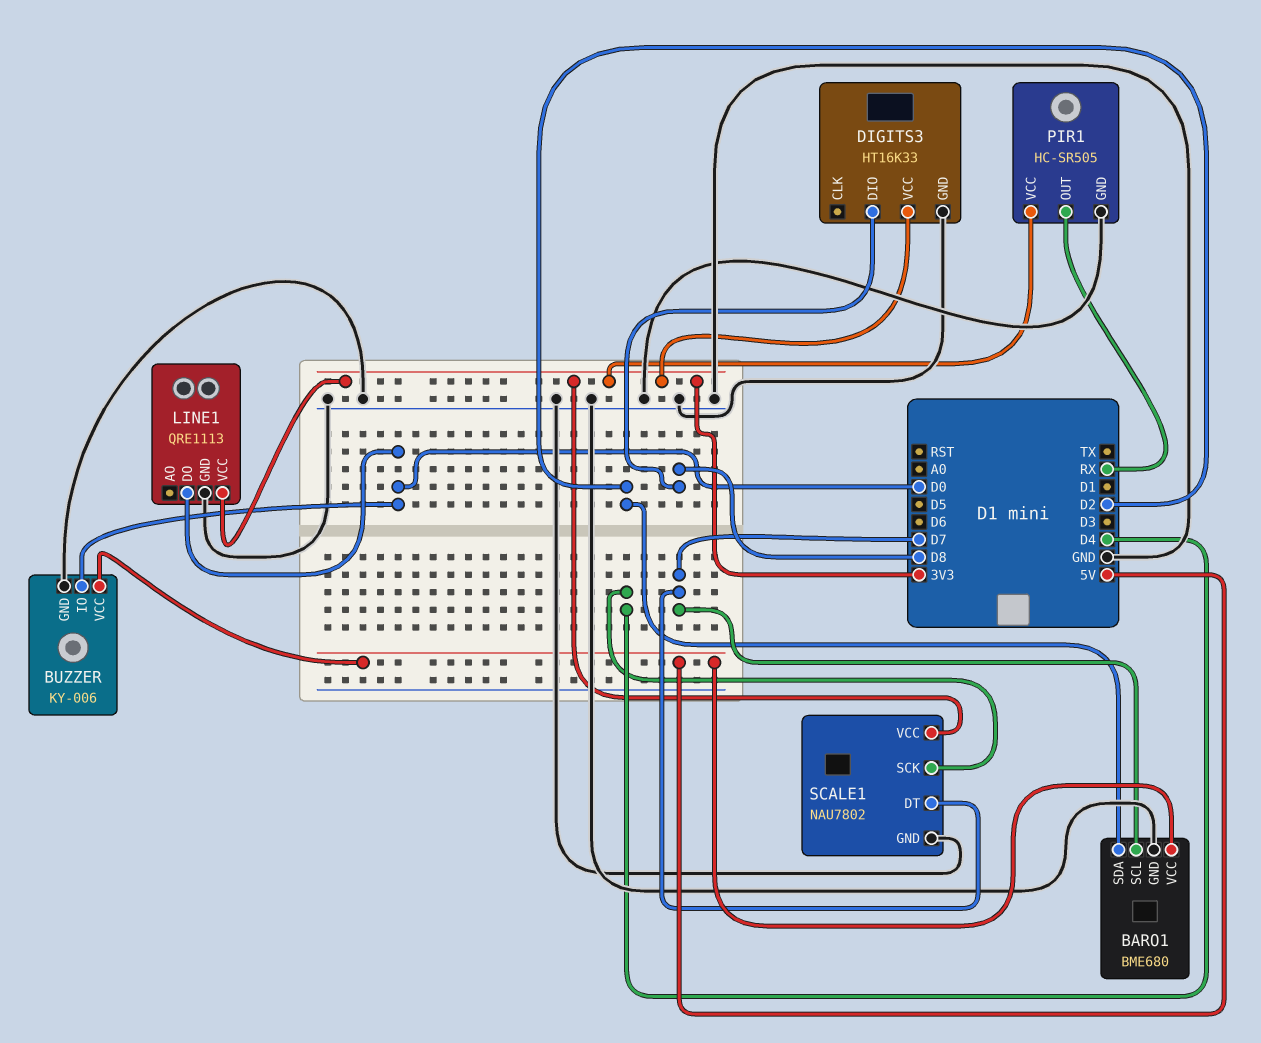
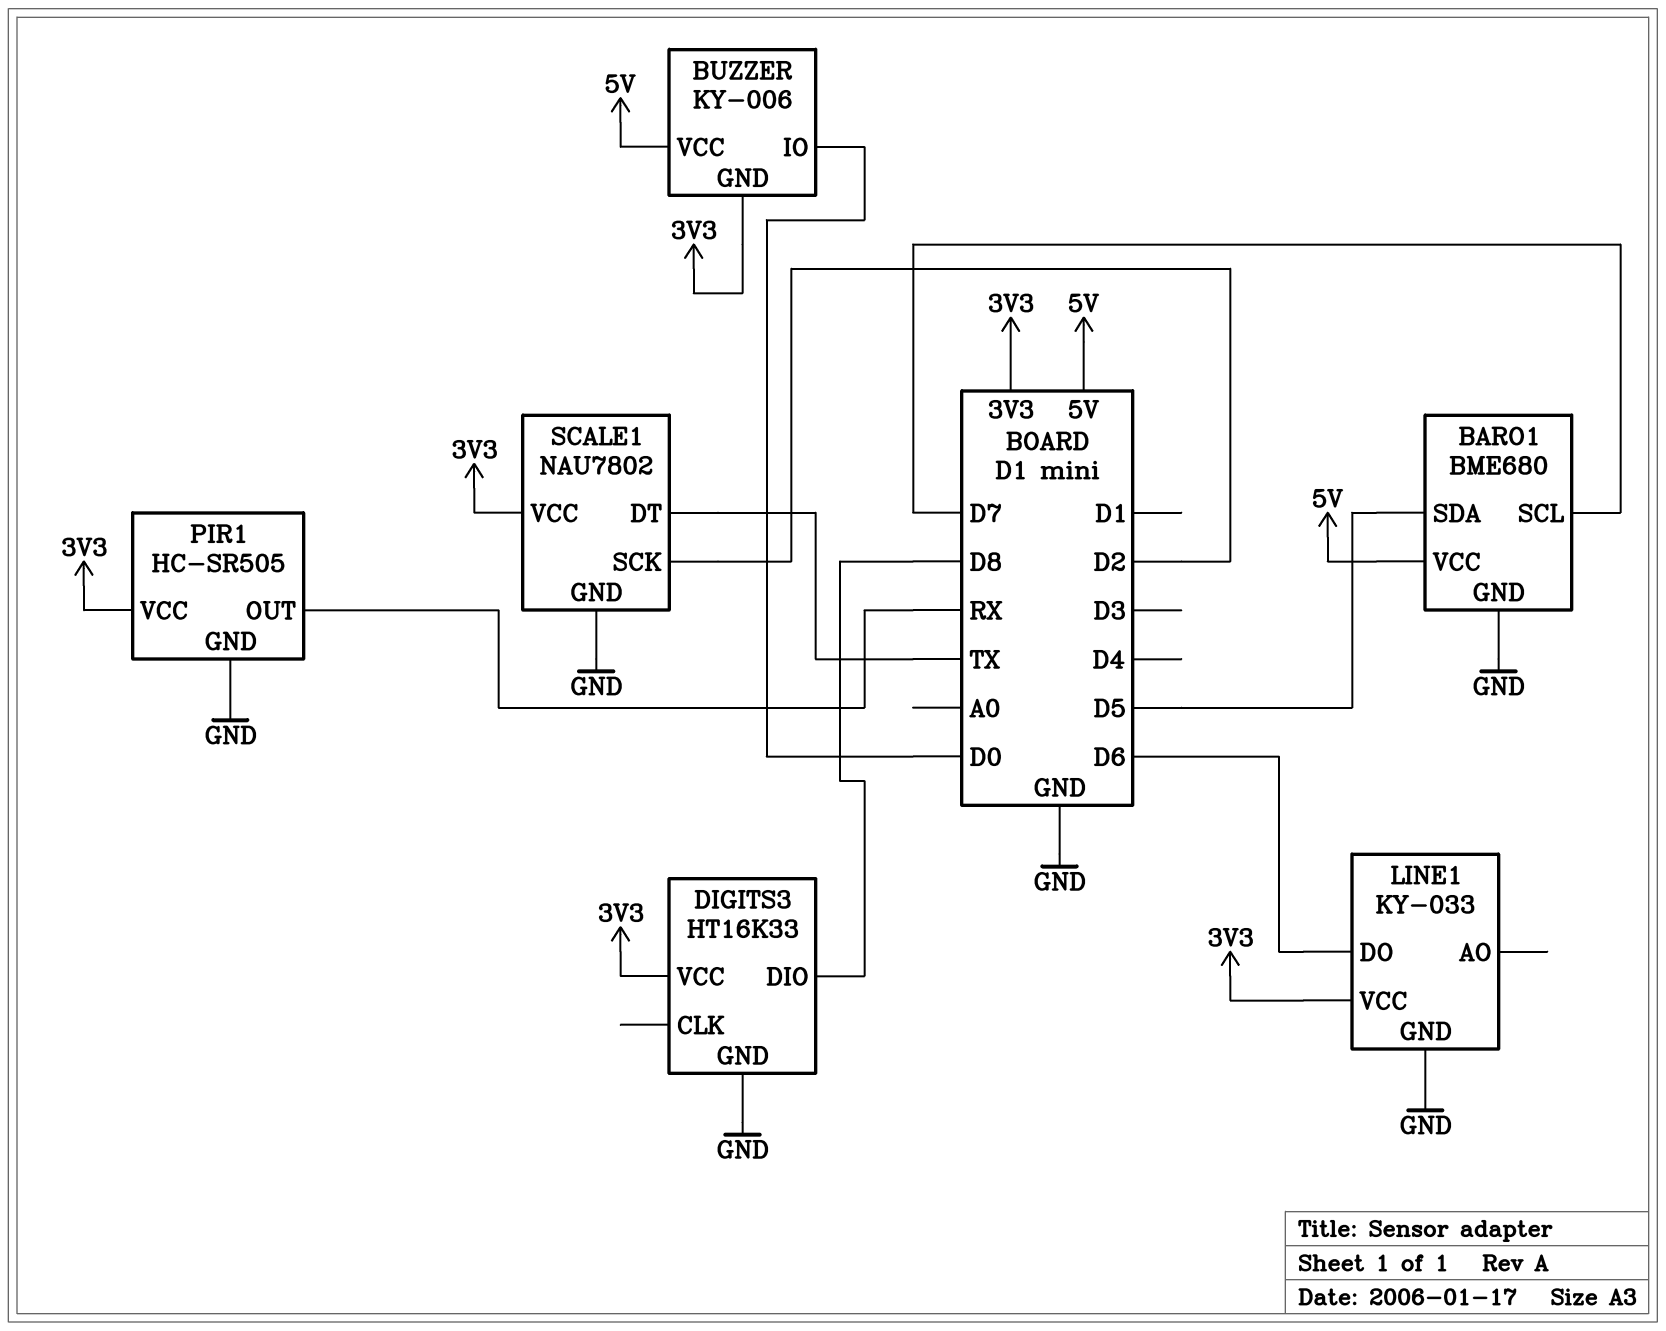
BARO1 pin SDA: D2 -> D5
BUZZER pin GND: GND -> 3V3
LINE1: QRE1113 -> KY-033
LINE1 pin DO: D0 -> D6
SCALE1 pin DT: D7 -> TX
SCALE1 pin SCK: D4 -> D2

